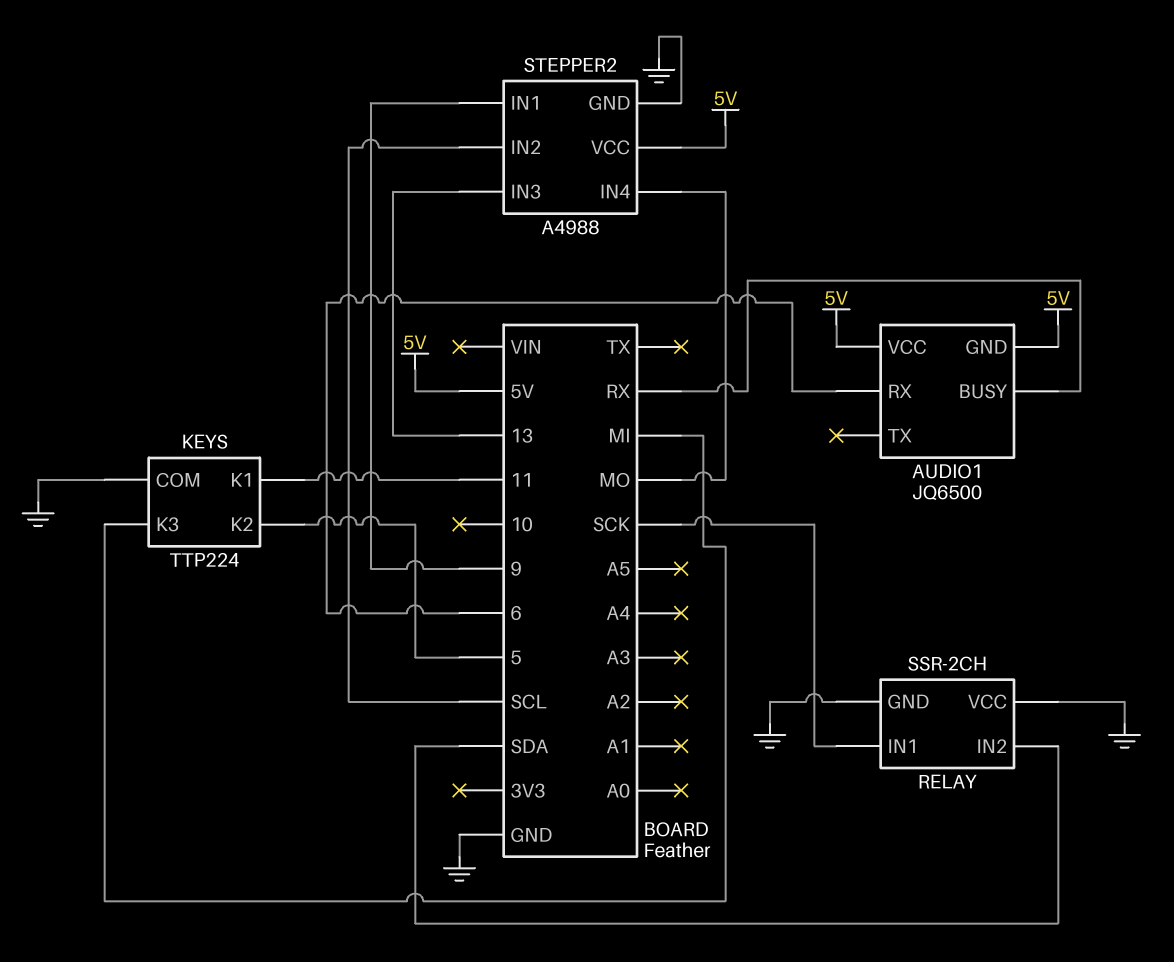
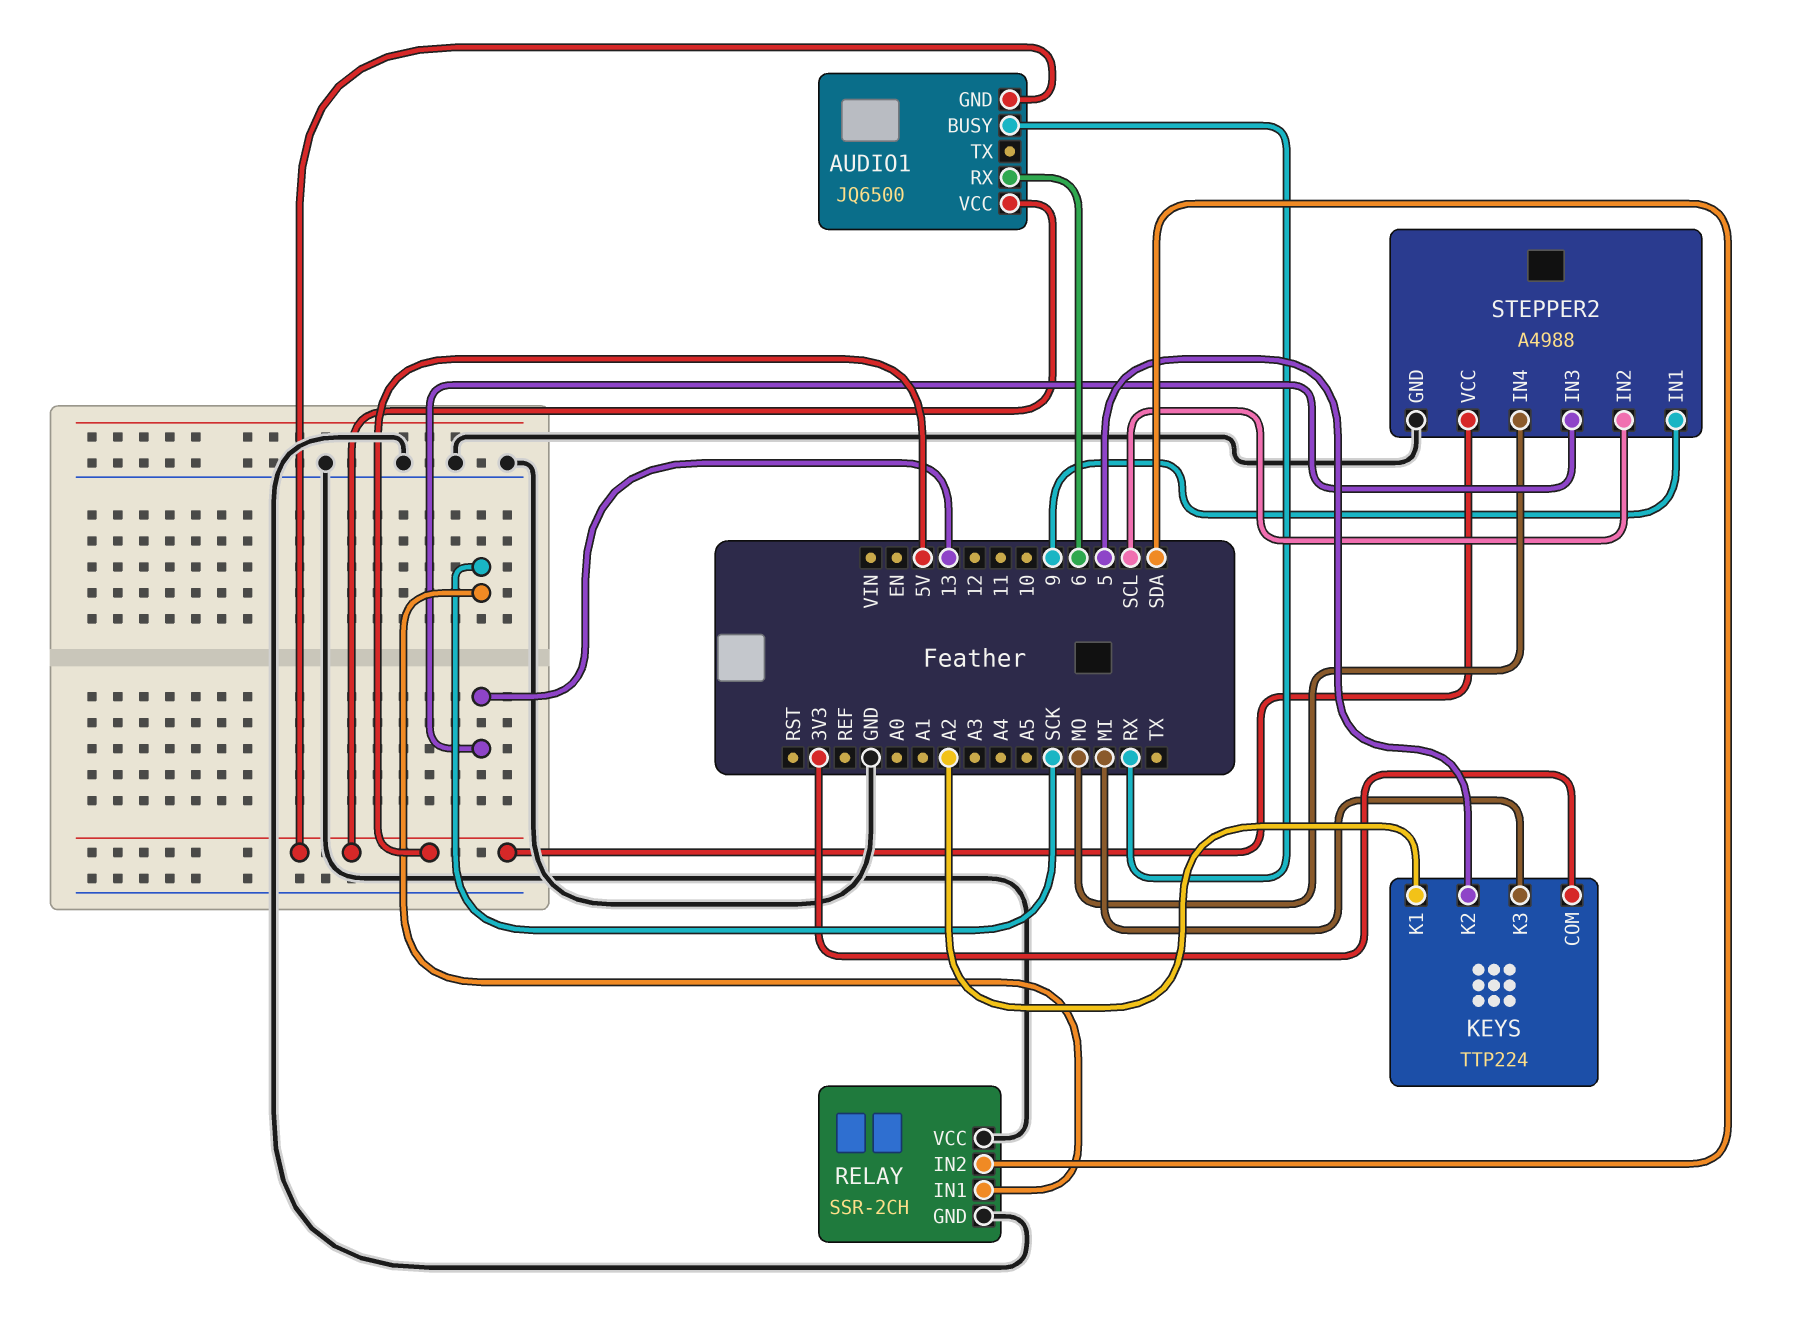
KEYS pin COM: GND -> 3V3
KEYS pin K1: 11 -> A2

